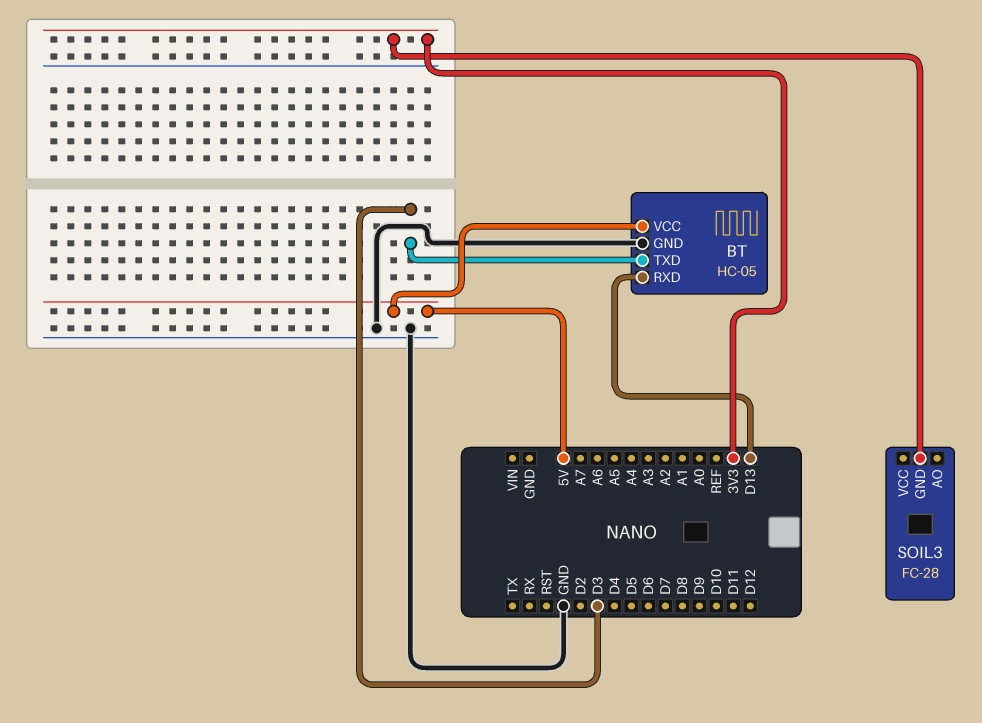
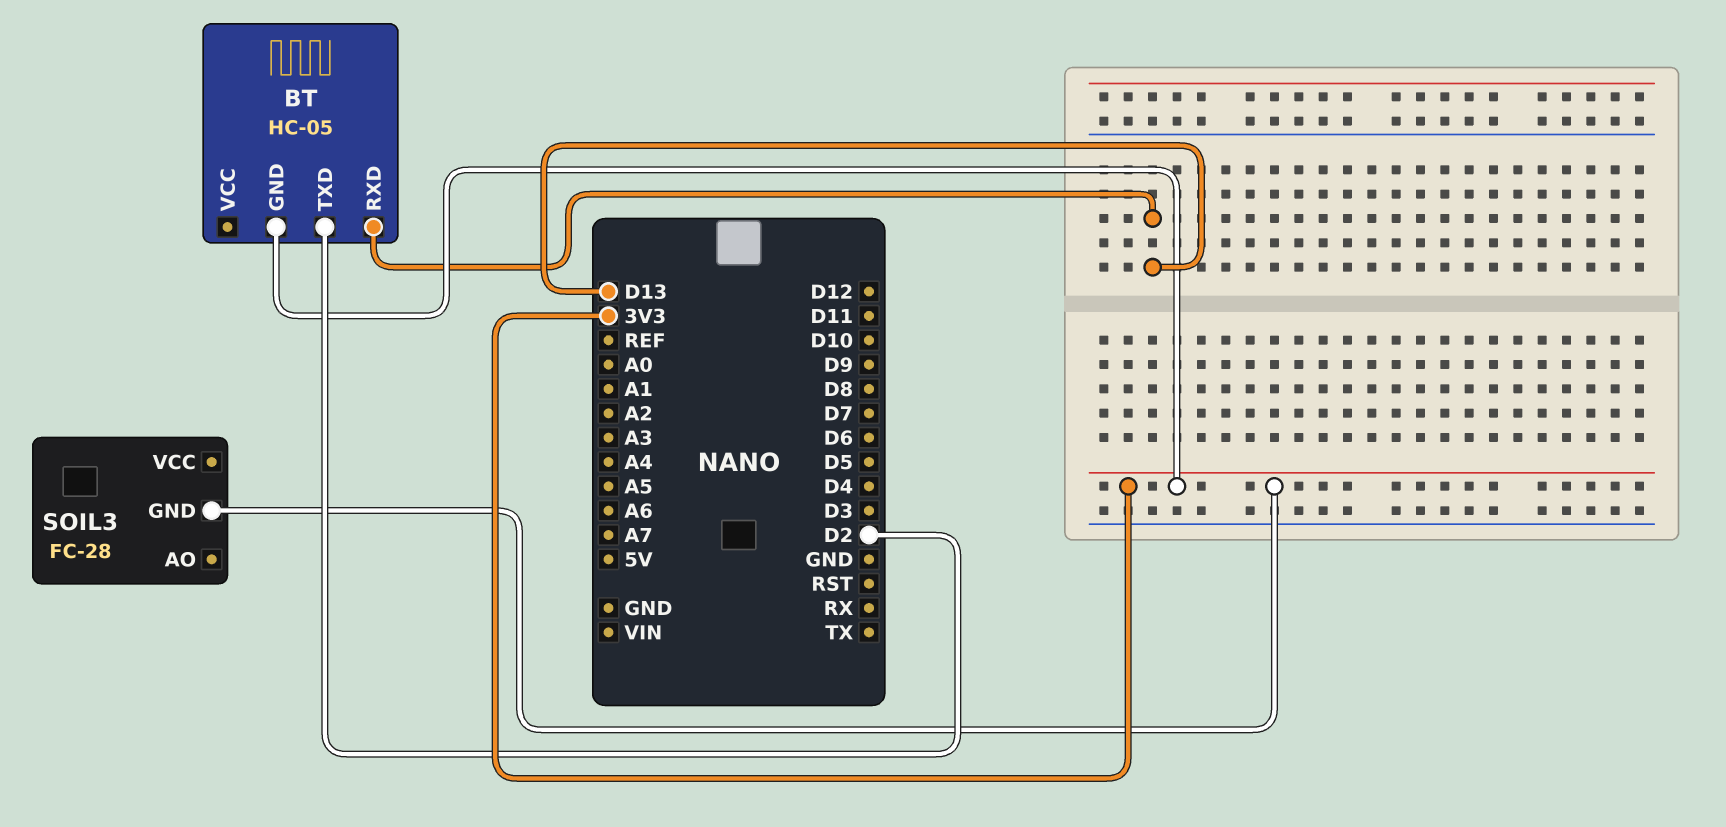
BT pin GND: GND -> 3V3
BT pin TXD: D3 -> D2
BT pin VCC: 5V -> none

